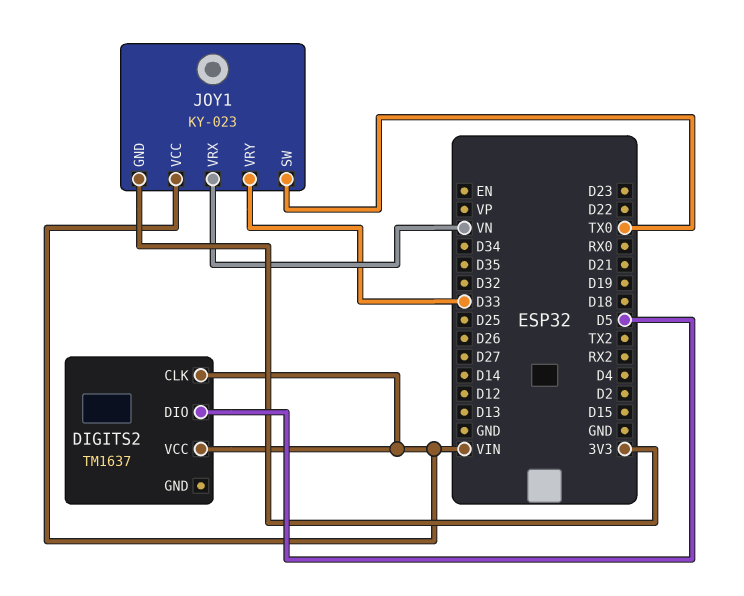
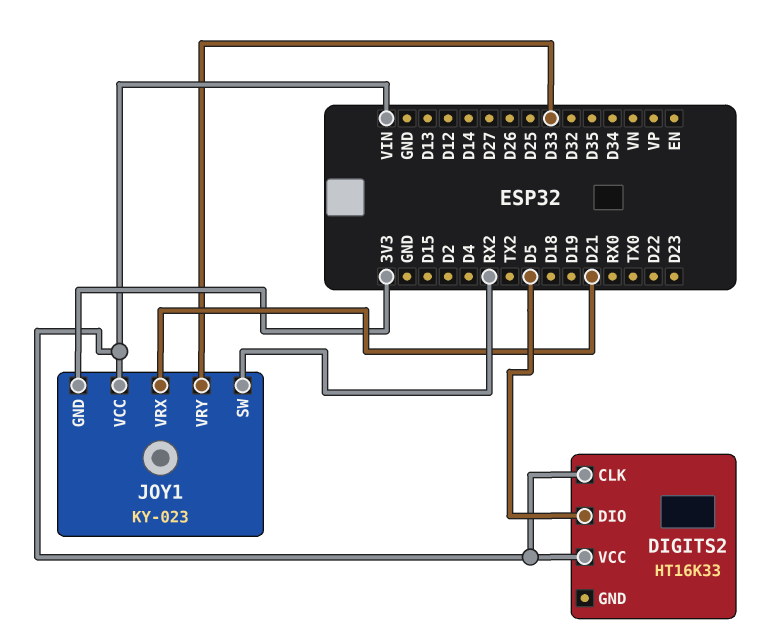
DIGITS2: TM1637 -> HT16K33
JOY1 pin SW: TX0 -> RX2
JOY1 pin VRX: VN -> D21

